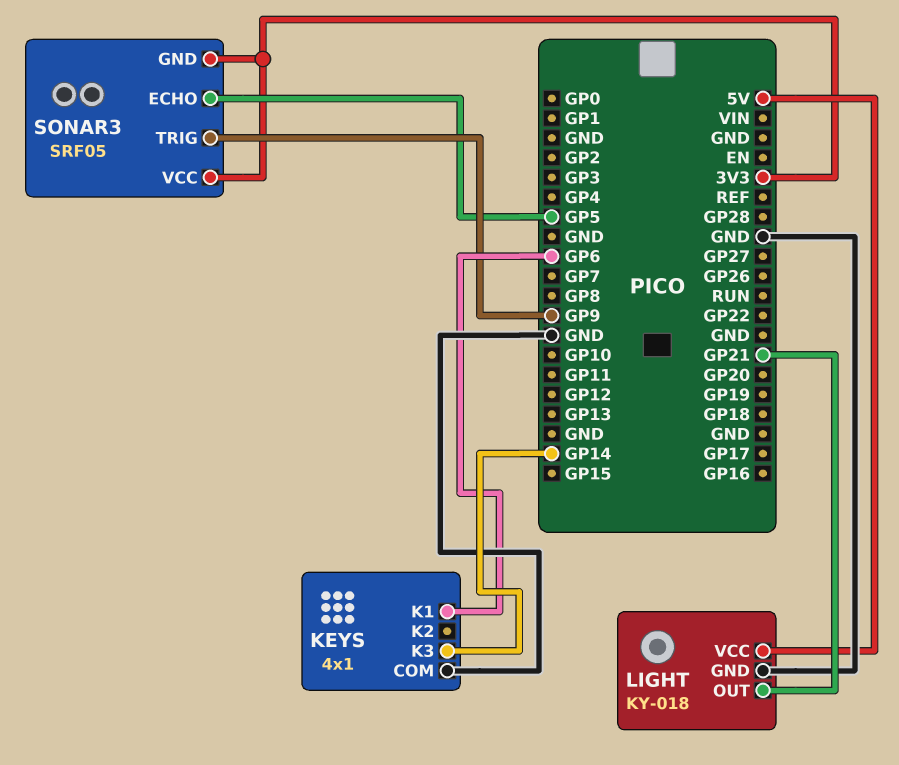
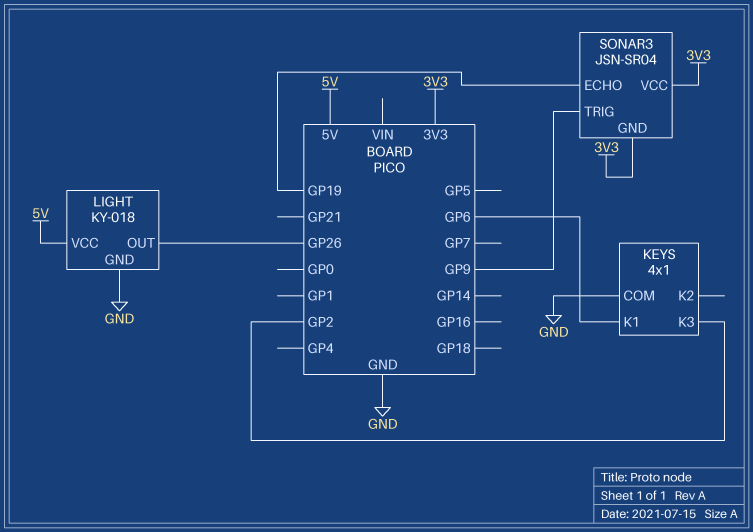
KEYS pin K3: GP14 -> GP2
LIGHT pin OUT: GP21 -> GP26
SONAR3: SRF05 -> JSN-SR04
SONAR3 pin ECHO: GP5 -> GP19

